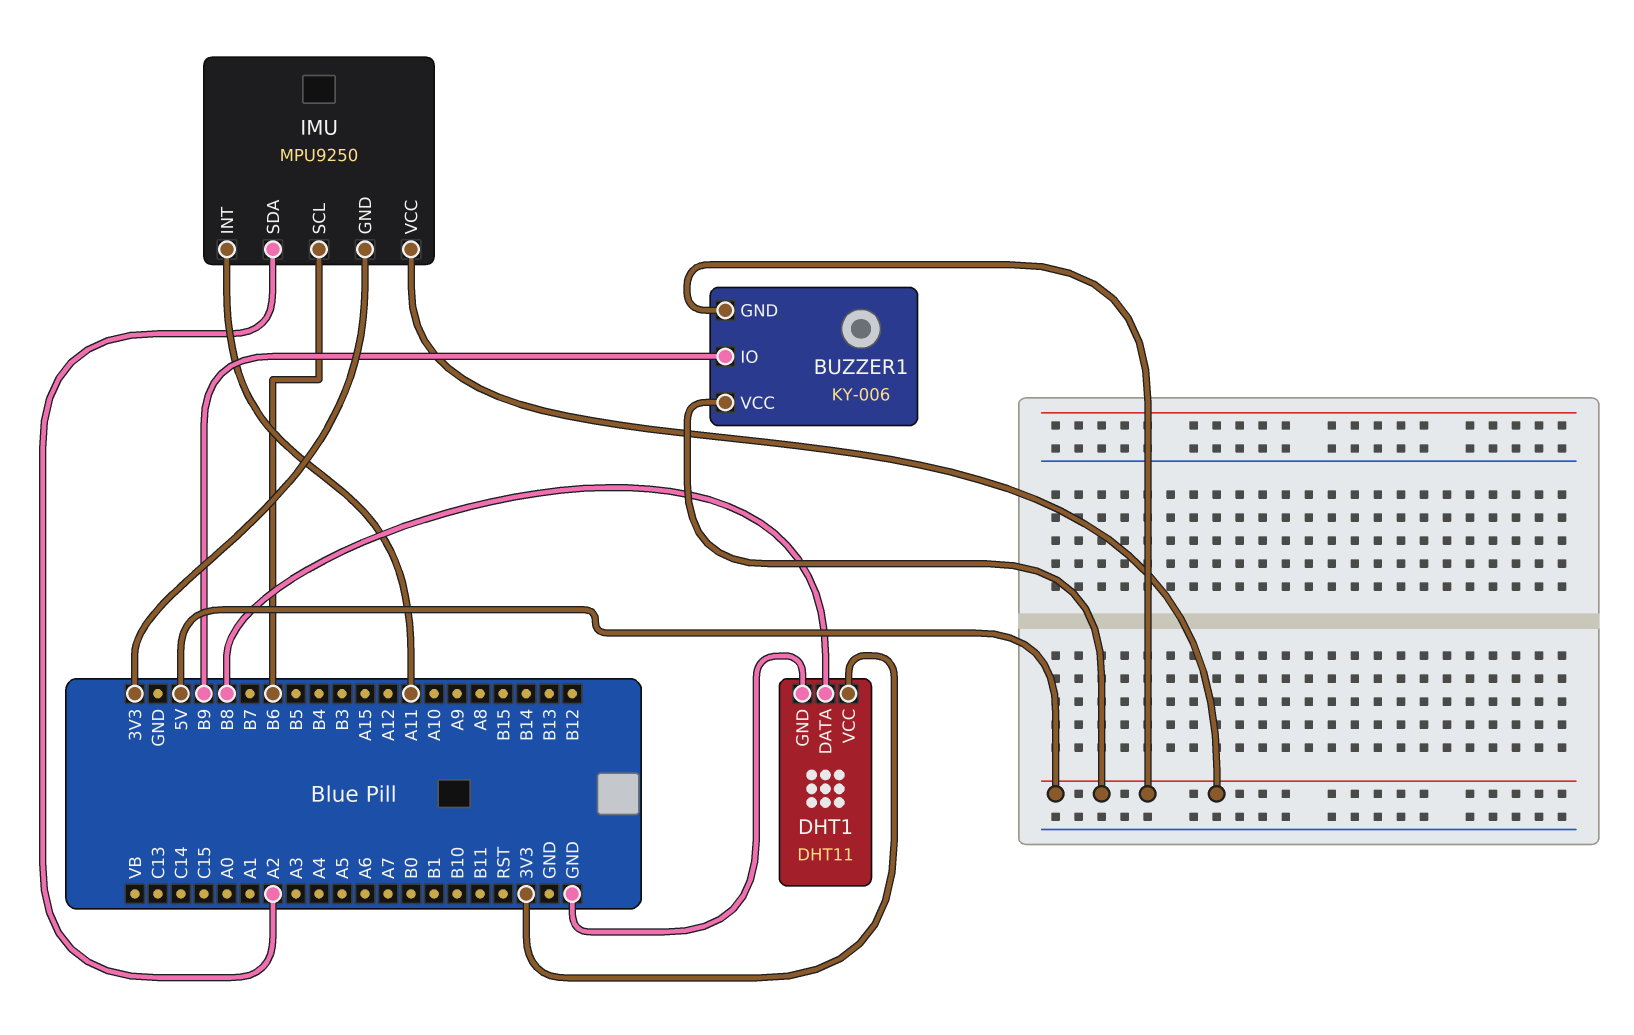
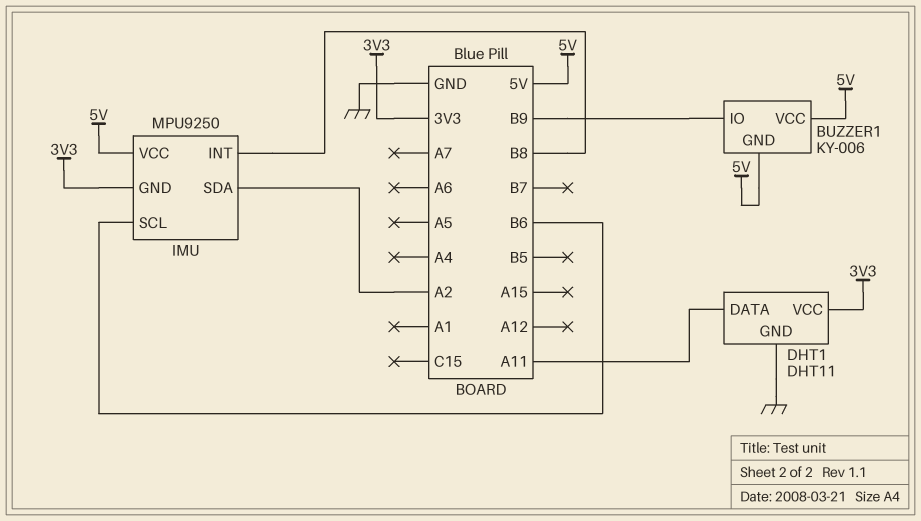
DHT1 pin DATA: B8 -> A11
IMU pin INT: A11 -> B8

